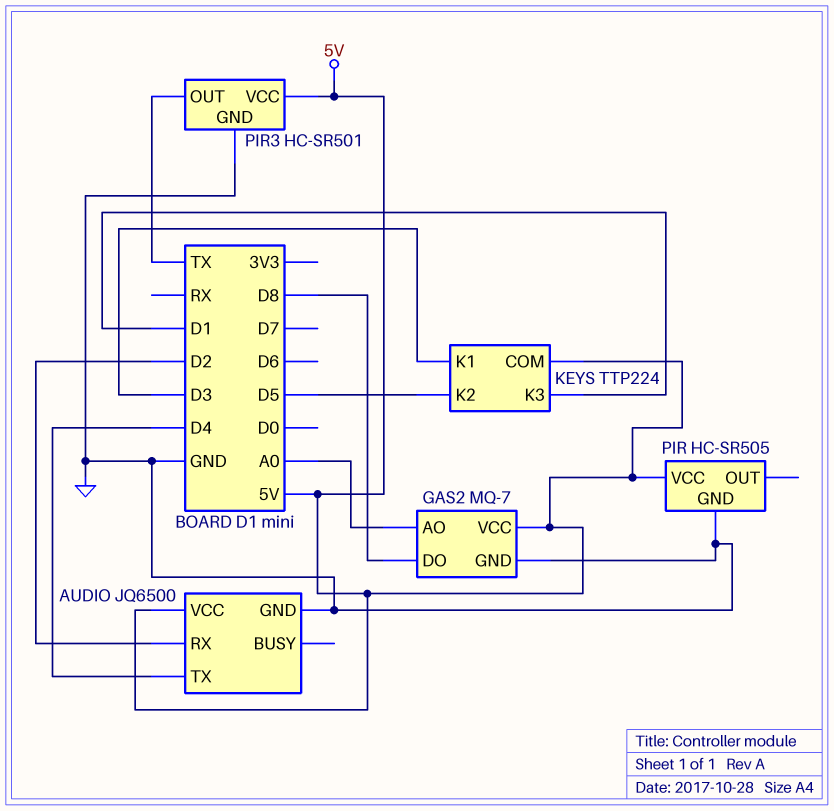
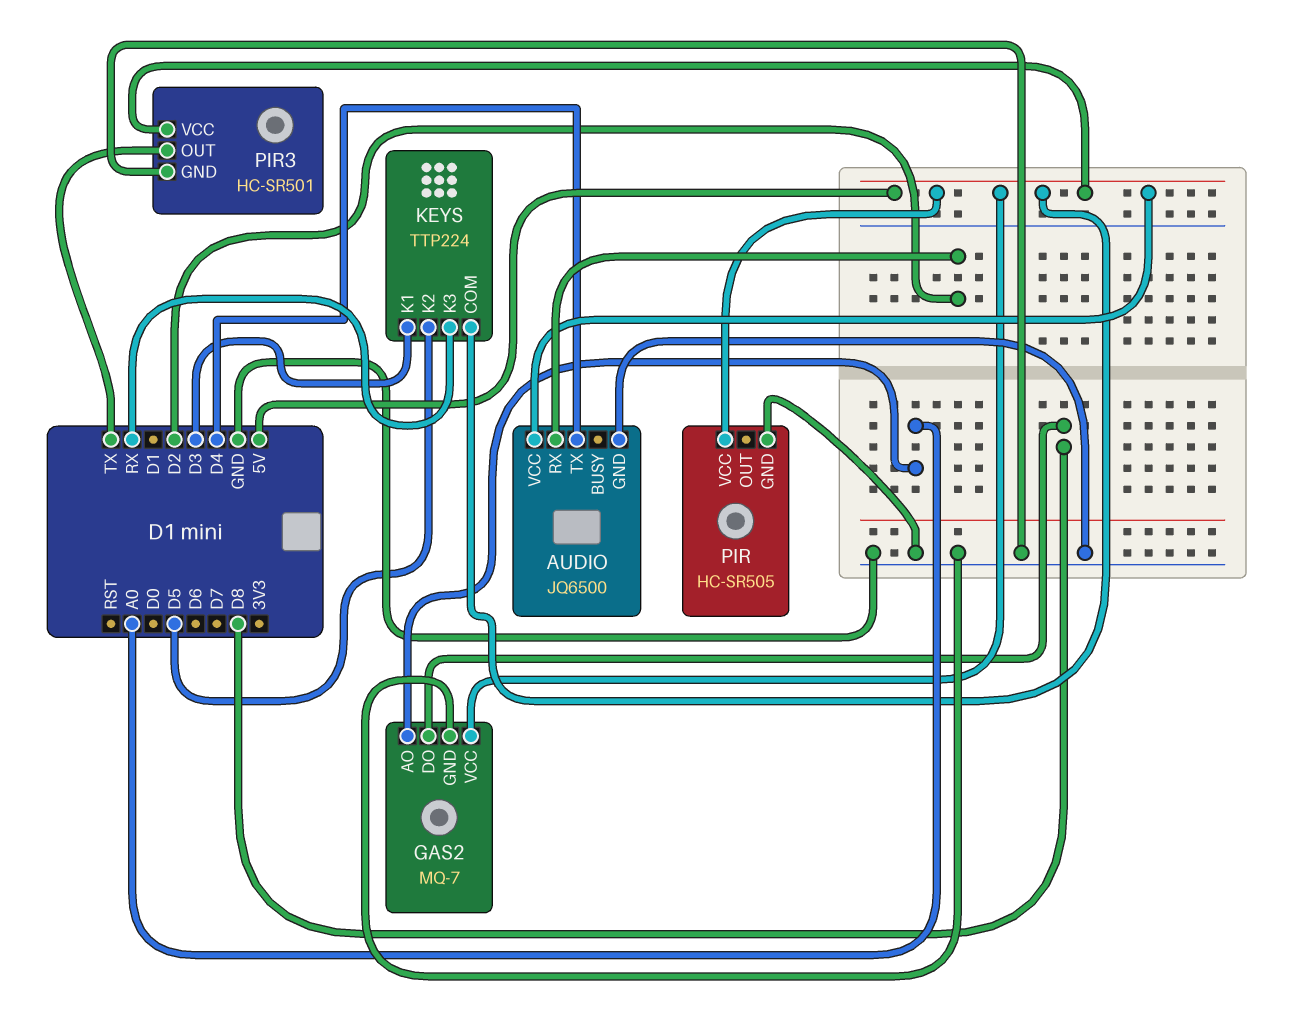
KEYS pin K3: D1 -> RX

